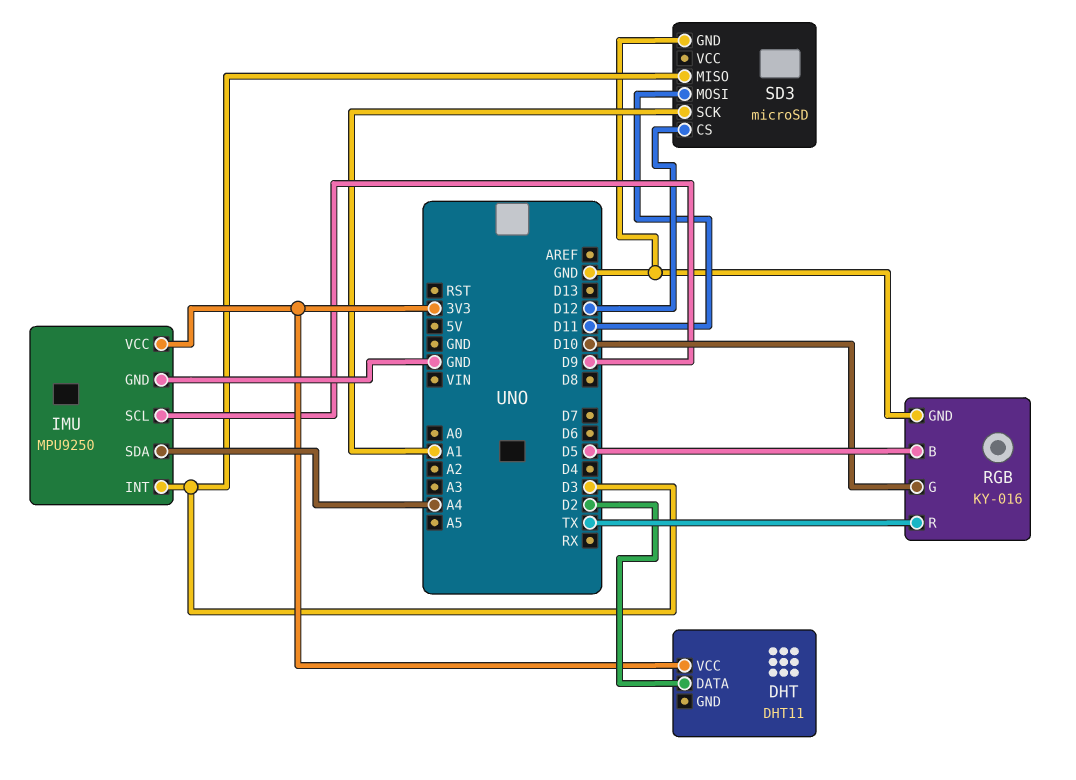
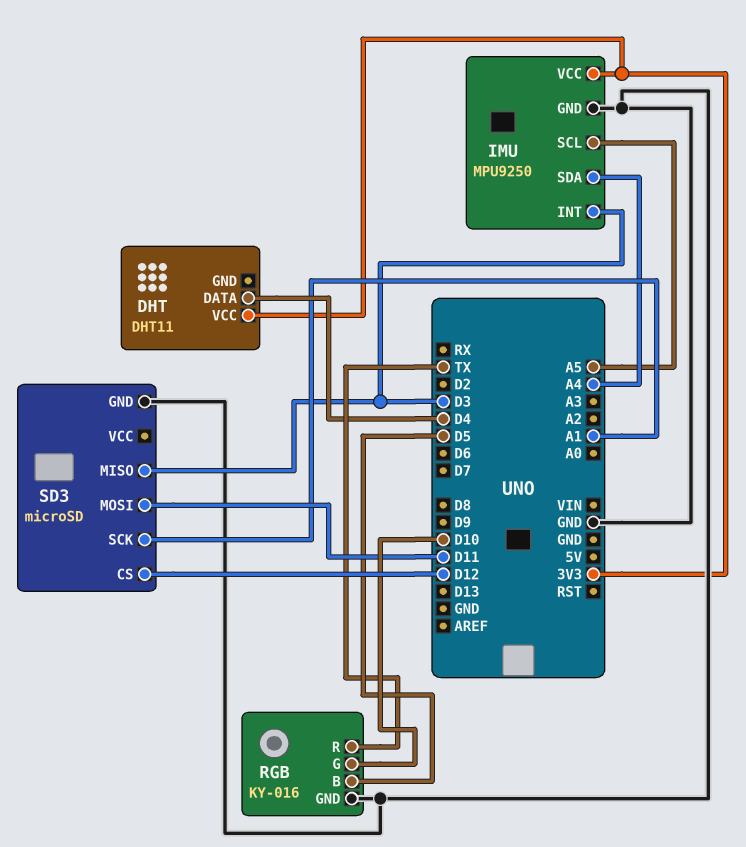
DHT pin DATA: D2 -> D4
IMU pin SCL: D9 -> A5

